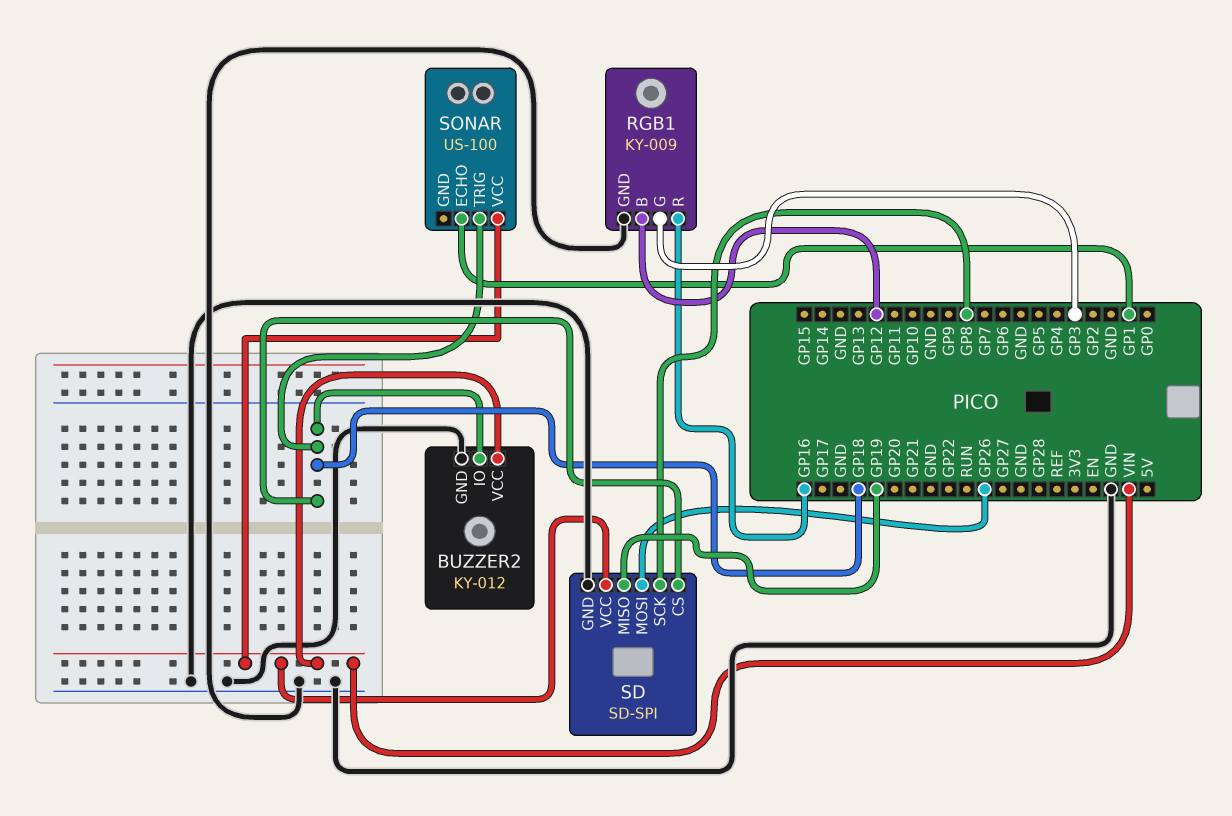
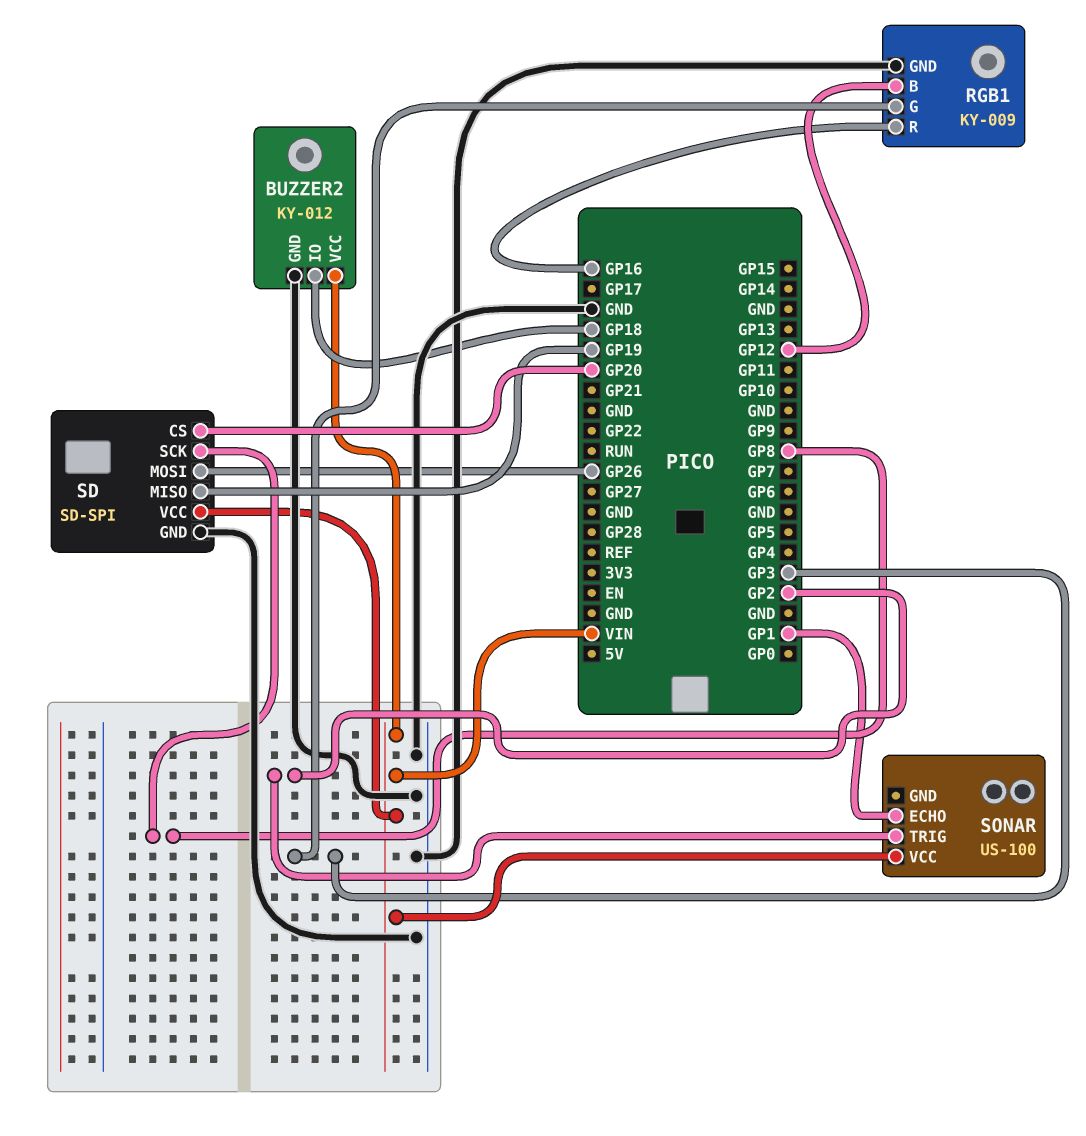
SD pin CS: GP18 -> GP20
SONAR pin TRIG: GP18 -> GP2

